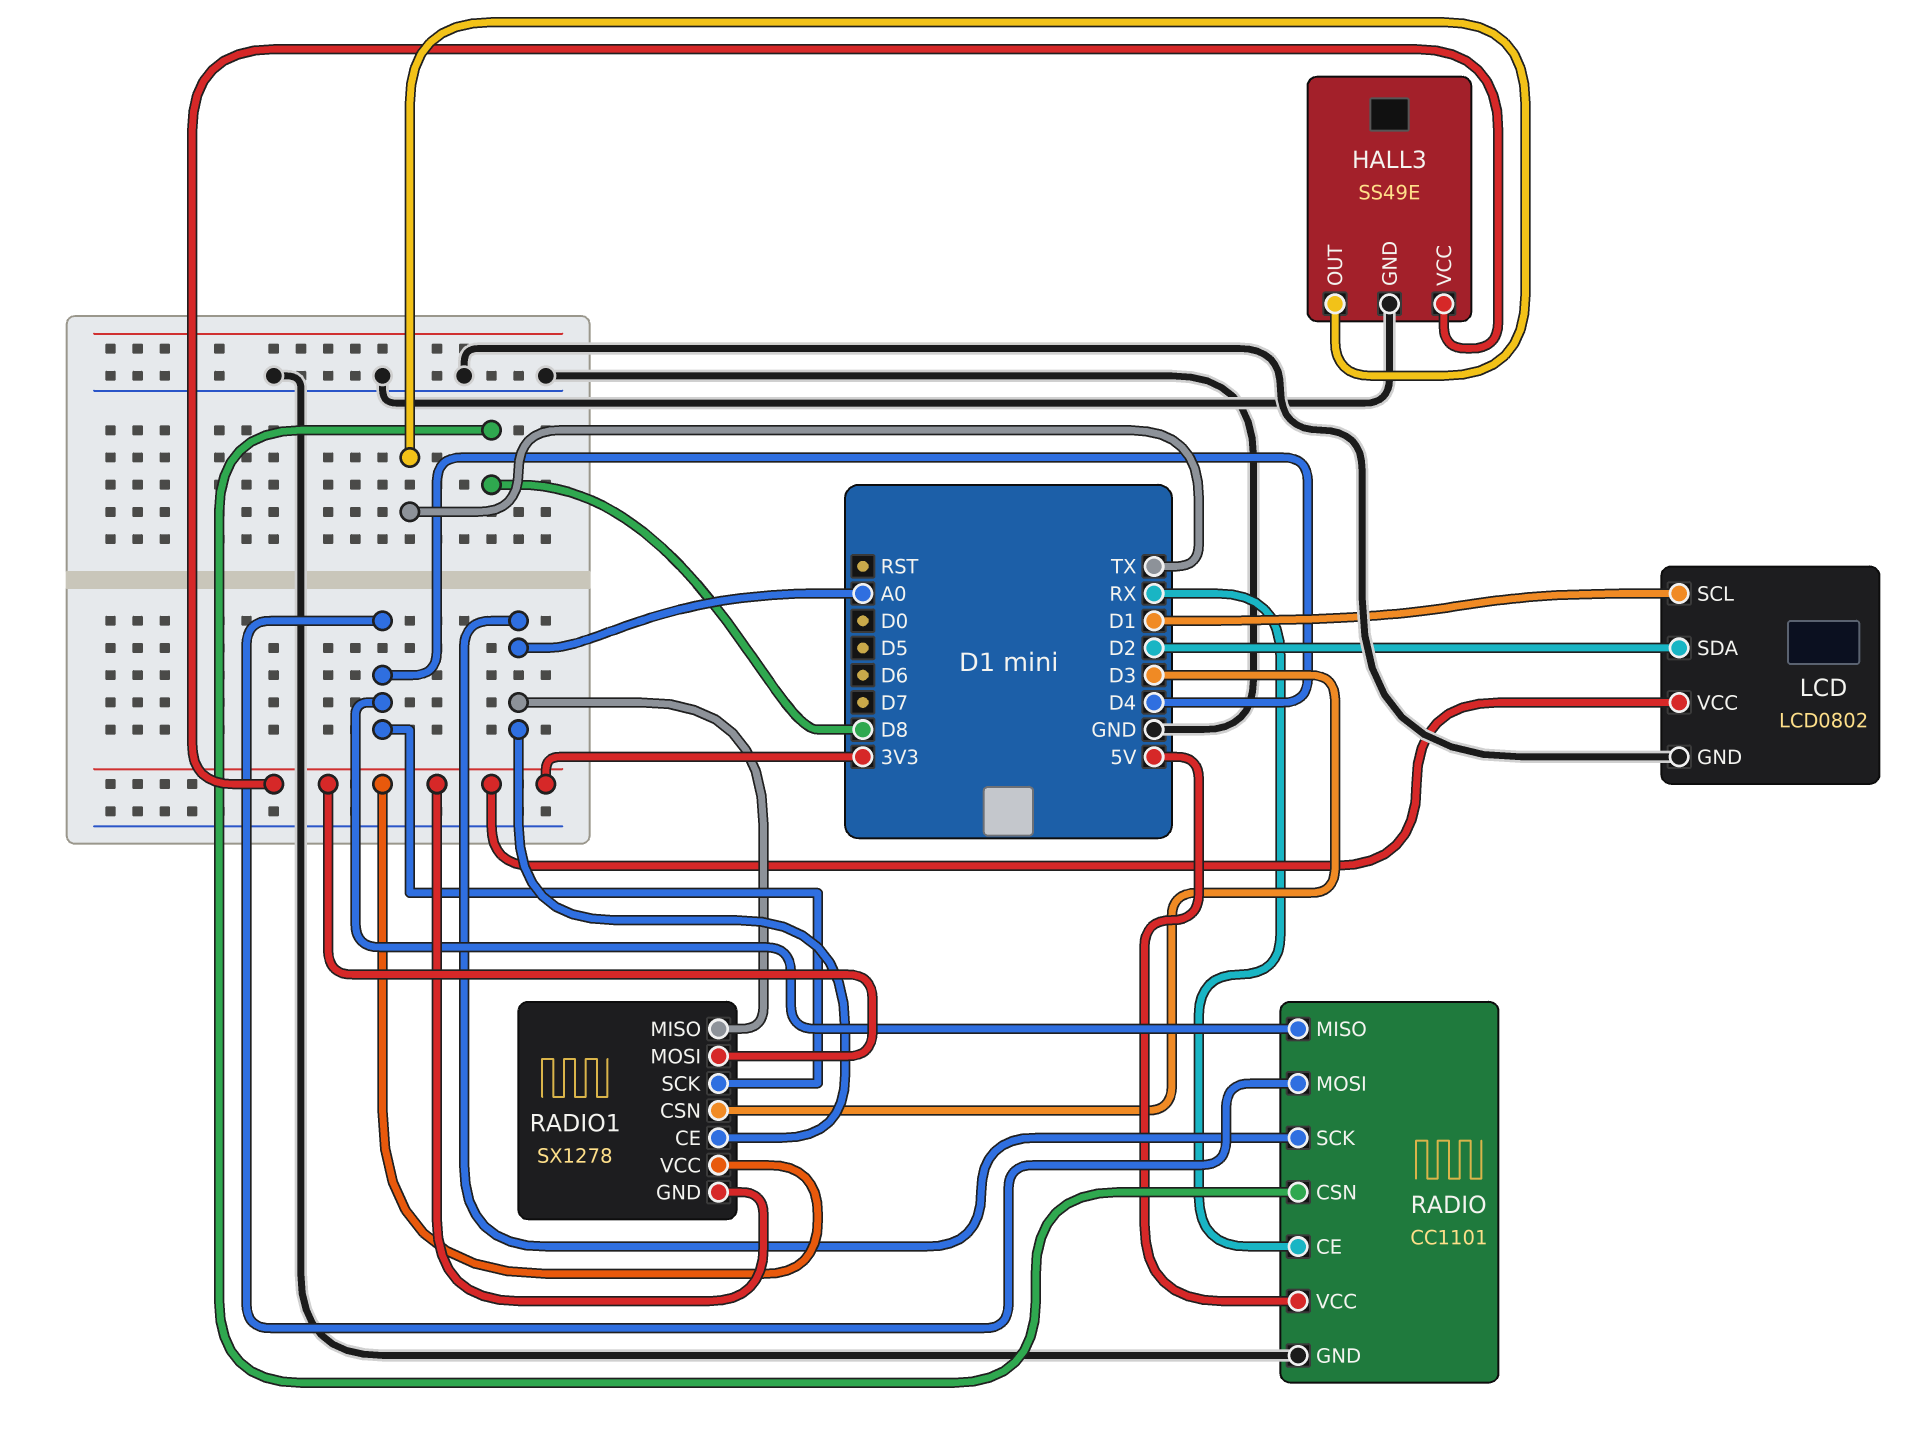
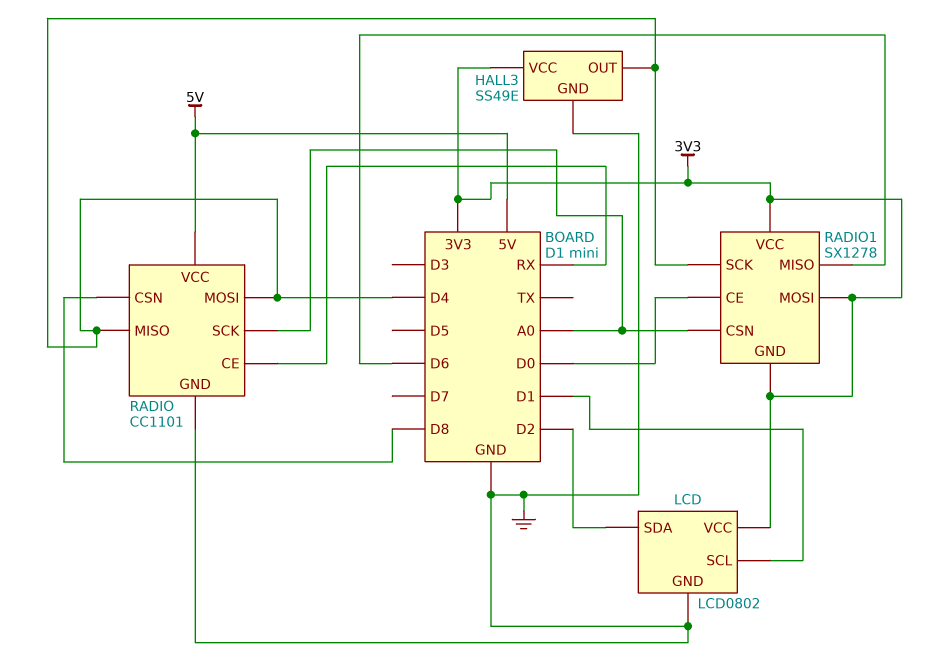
HALL3 pin OUT: TX -> D4
RADIO1 pin CE: A0 -> D0
RADIO1 pin CSN: D3 -> A0
RADIO1 pin MISO: A0 -> D6

